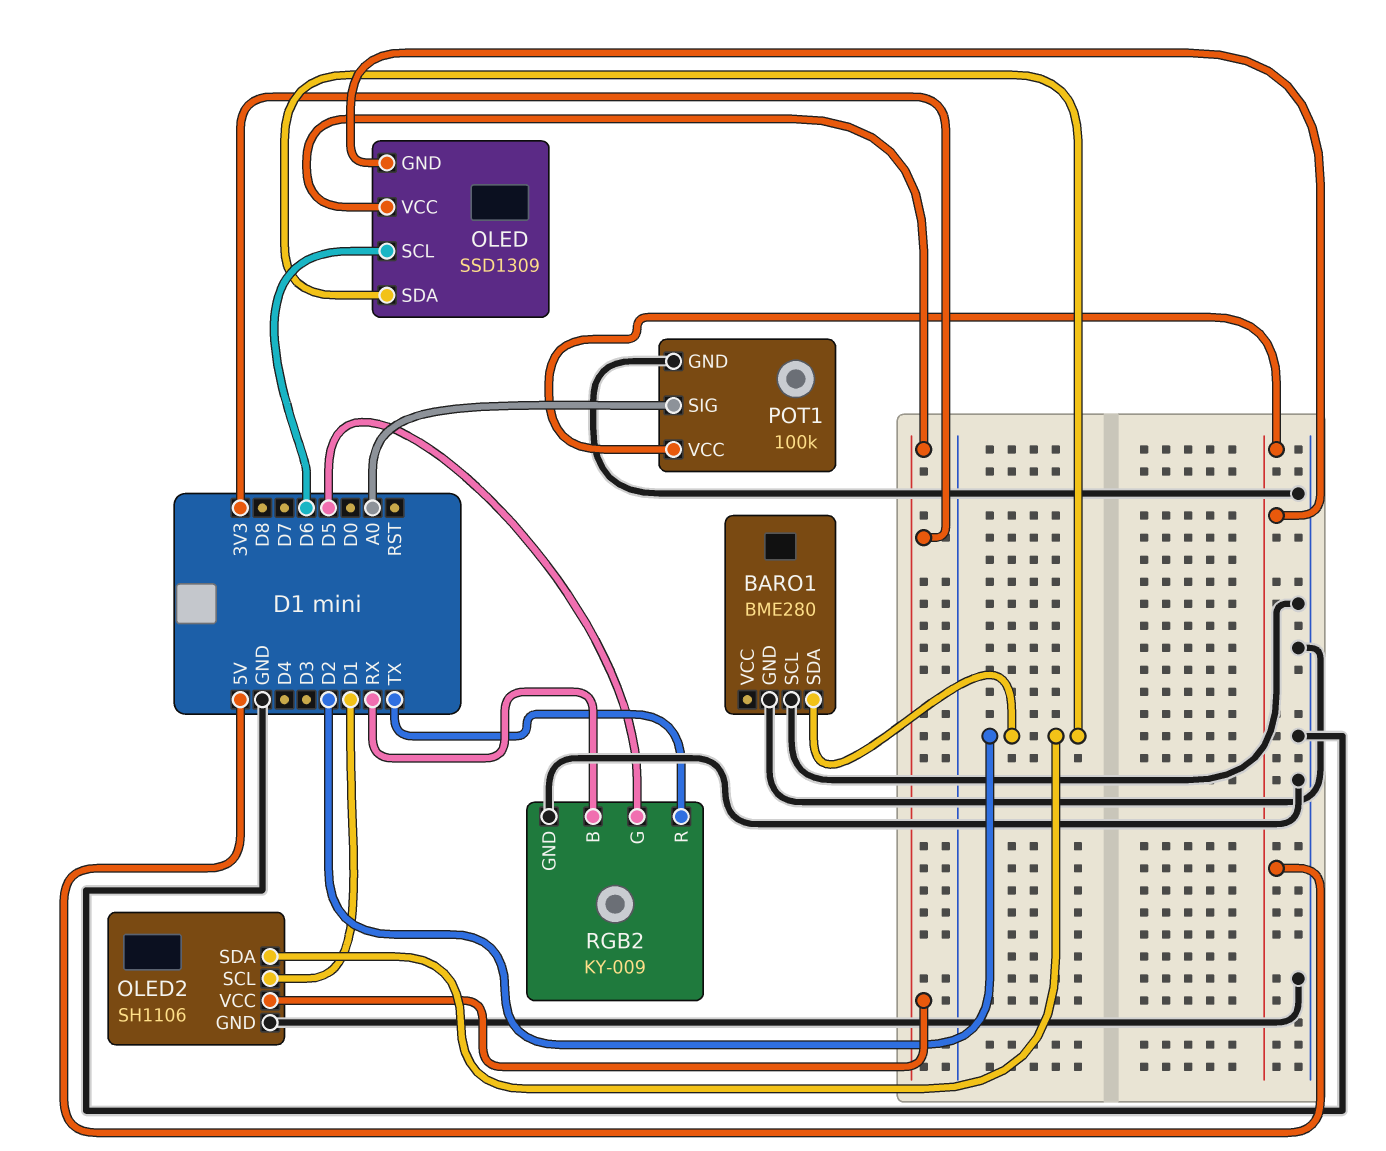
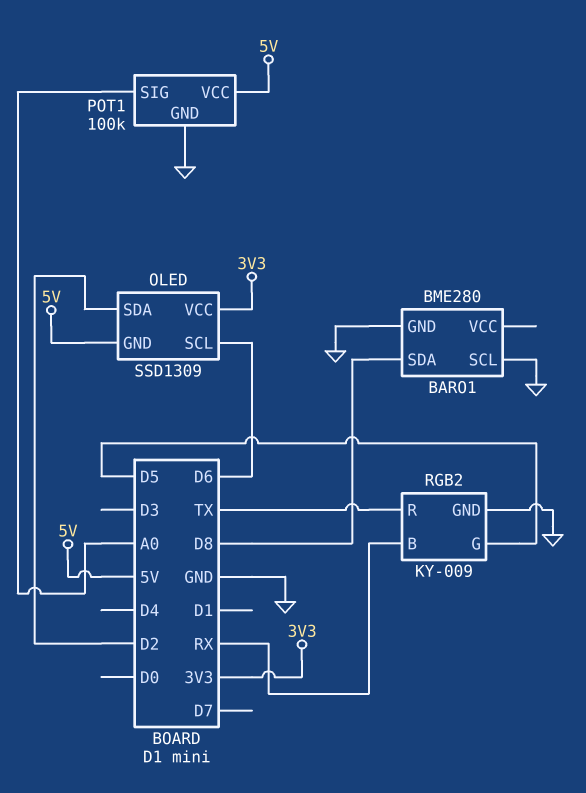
BARO1 pin SDA: D2 -> D8
OLED2: SH1106 -> none
OLED2 pin GND: GND -> none
OLED2 pin SCL: D1 -> none
OLED2 pin SDA: D2 -> none
OLED2 pin VCC: 3V3 -> none

